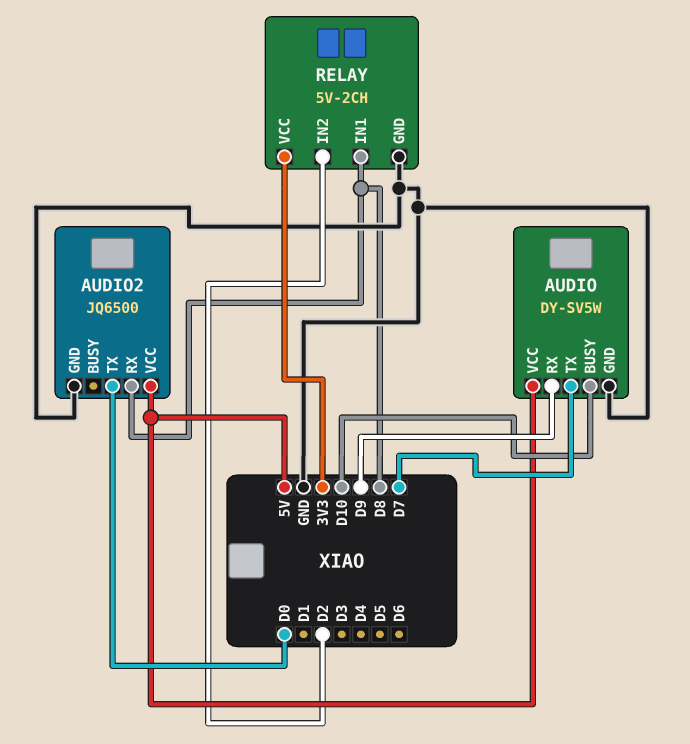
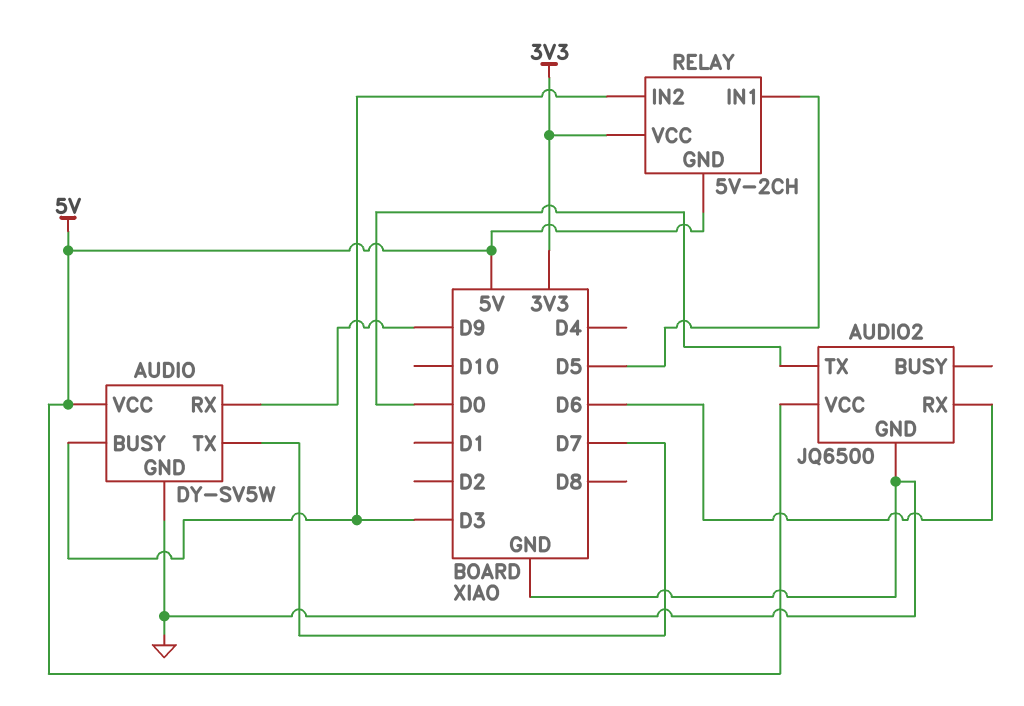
AUDIO pin BUSY: D10 -> D3
AUDIO2 pin RX: D8 -> D6
RELAY pin GND: GND -> 5V
RELAY pin IN1: D8 -> D5
RELAY pin IN2: D2 -> D3

